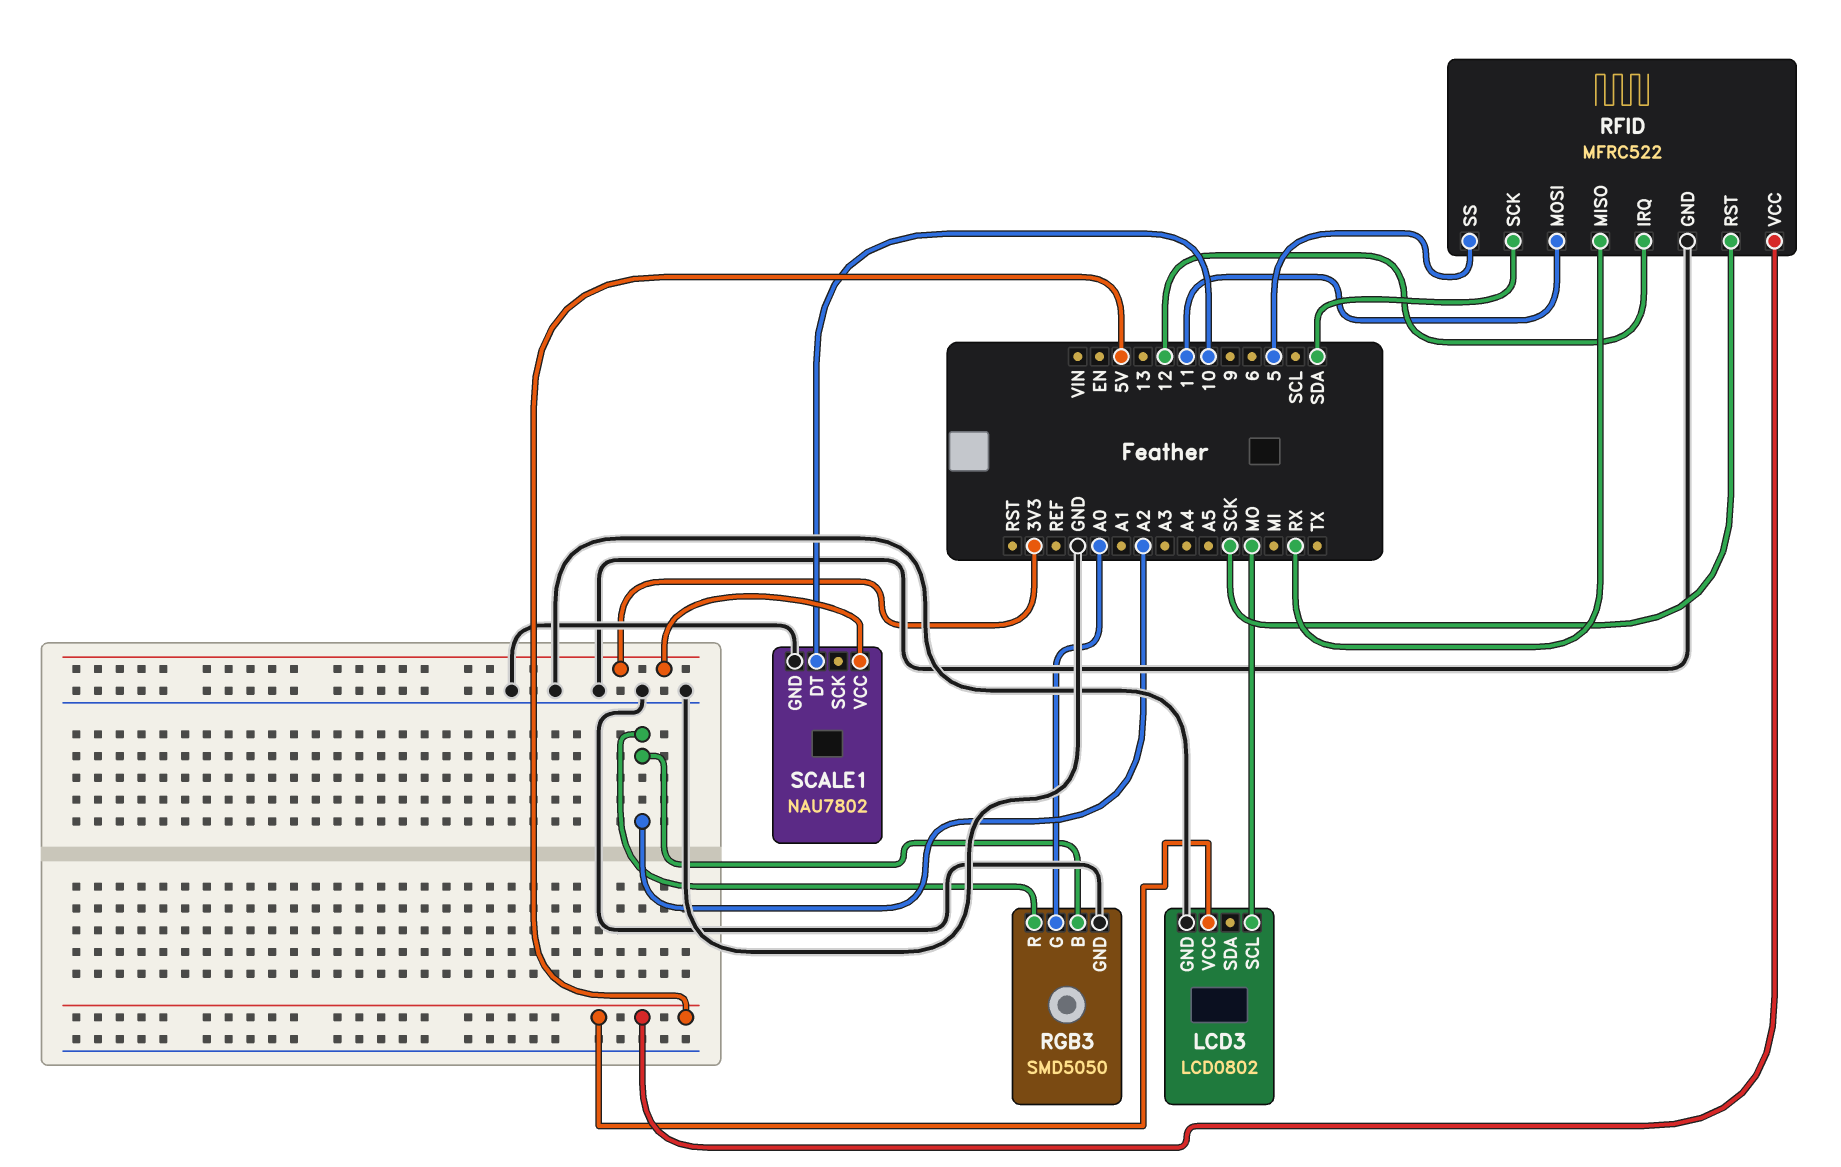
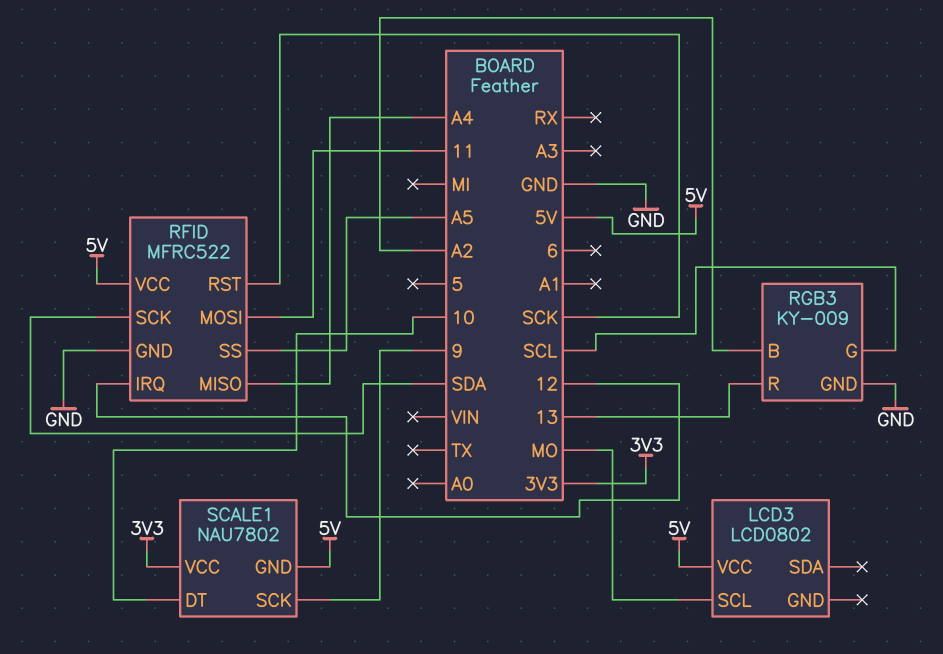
LCD3 pin GND: GND -> none
RFID pin MISO: RX -> A4
RFID pin SS: 5 -> A5
RGB3: SMD5050 -> KY-009
RGB3 pin G: A0 -> SCL
RGB3 pin R: A2 -> 13
SCALE1 pin GND: GND -> 5V
SCALE1 pin SCK: none -> 9

